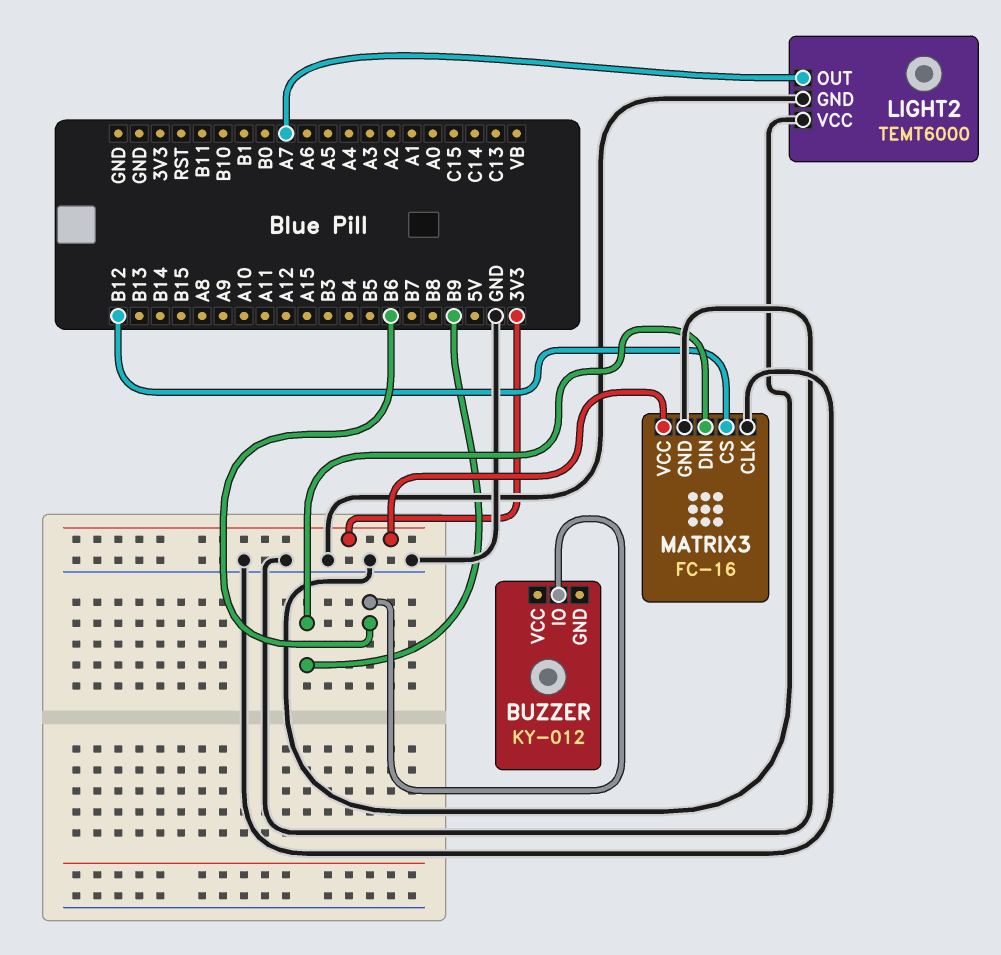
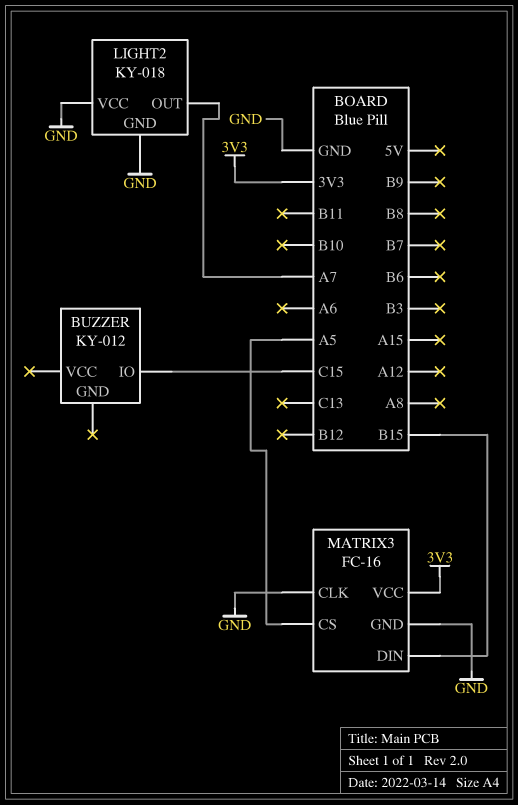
BUZZER pin IO: B6 -> C15
LIGHT2: TEMT6000 -> KY-018
MATRIX3 pin CS: B12 -> A5
MATRIX3 pin DIN: B9 -> B15

